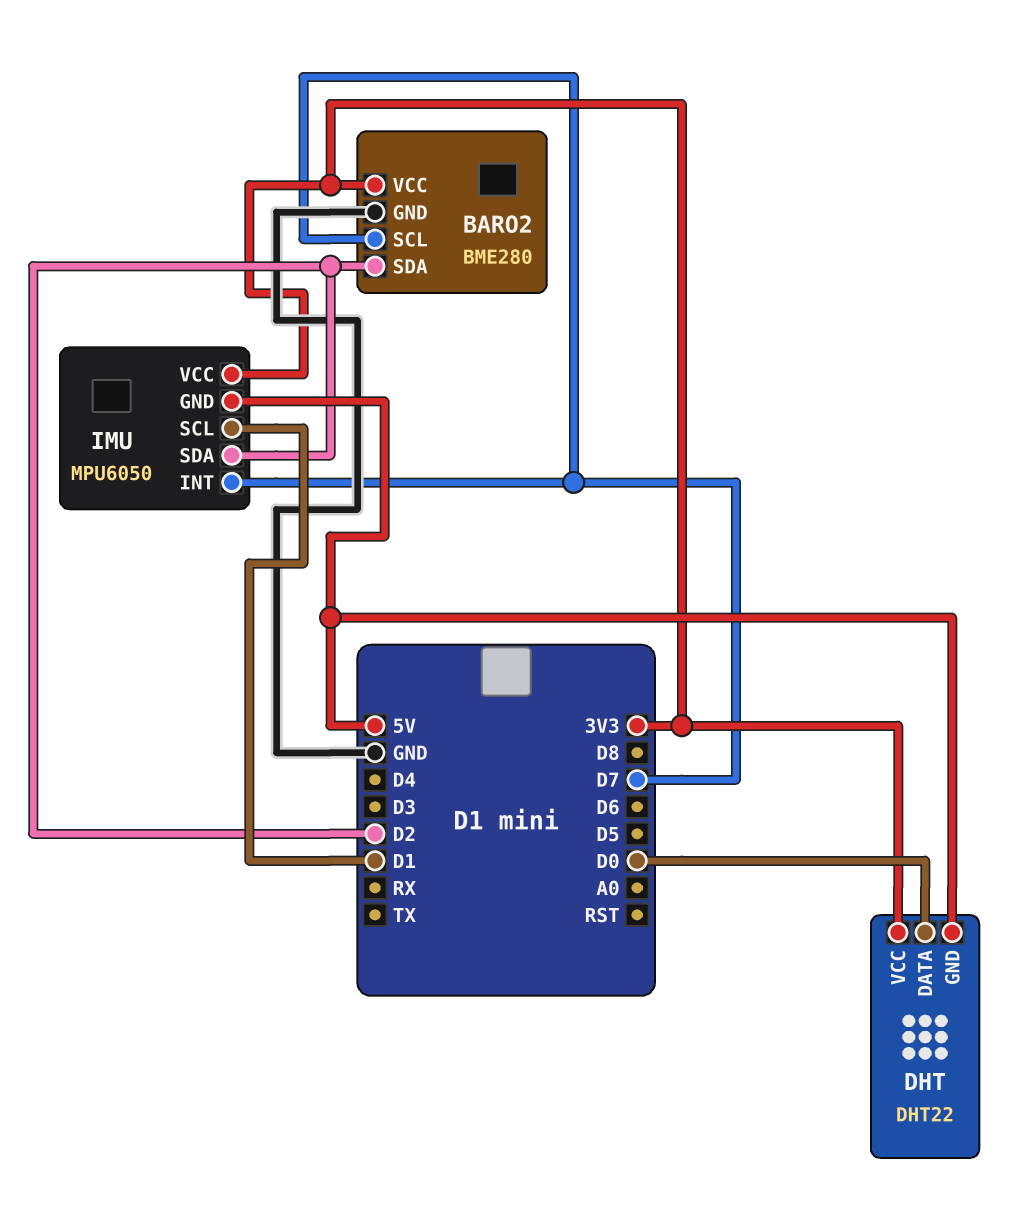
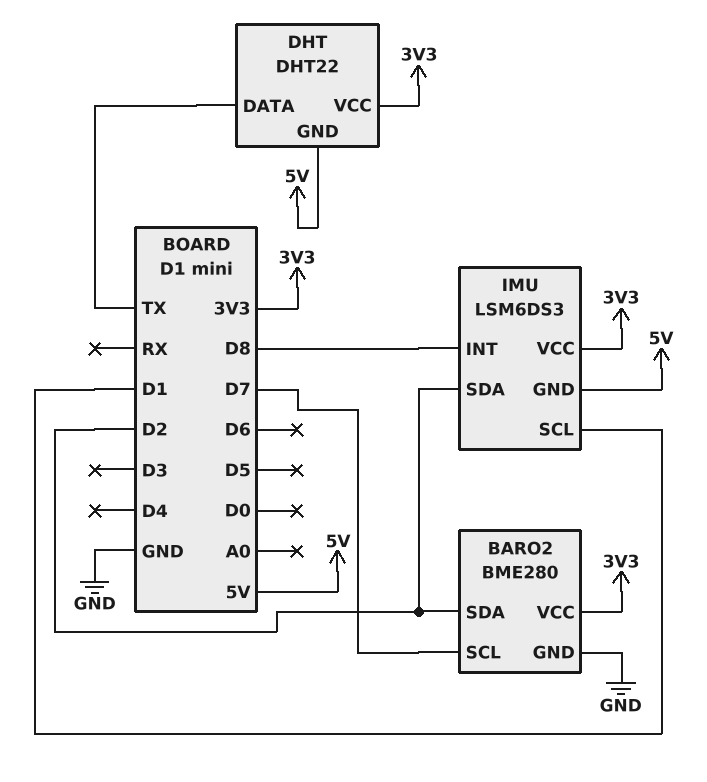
DHT pin DATA: D0 -> TX
IMU: MPU6050 -> LSM6DS3
IMU pin INT: D7 -> D8

